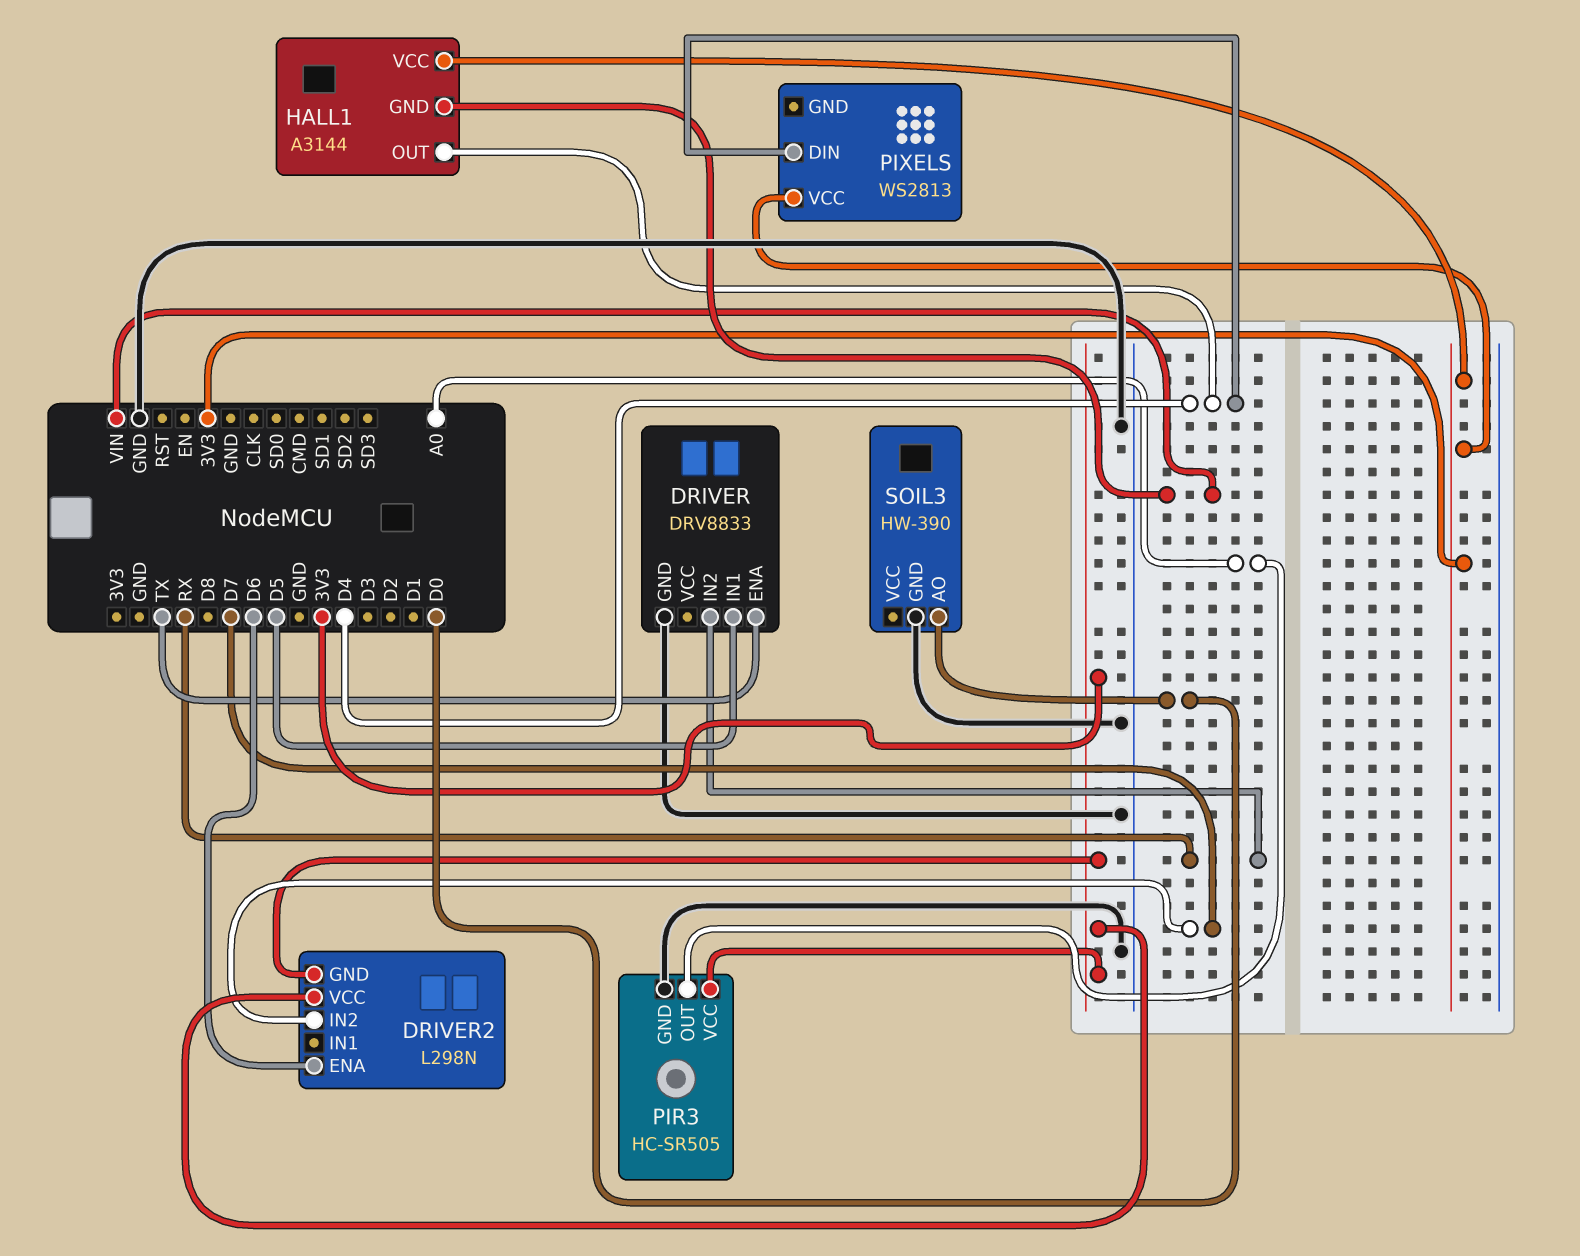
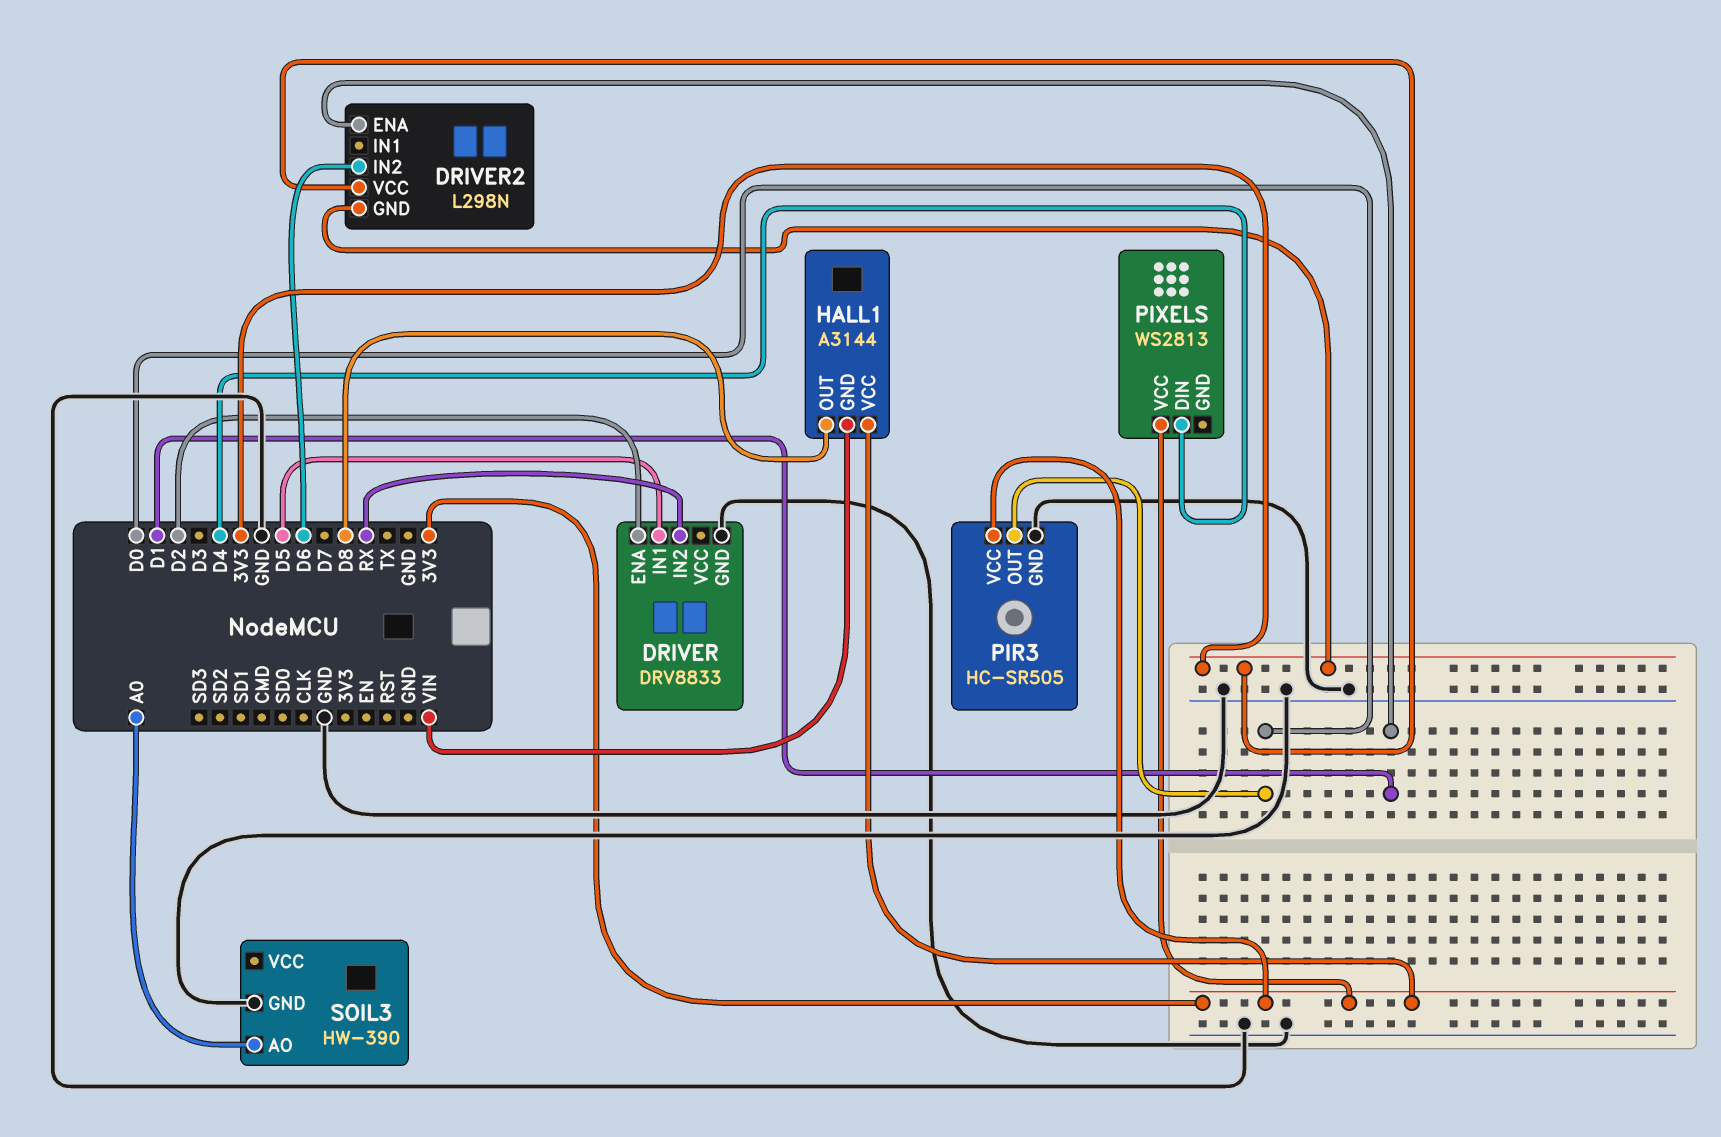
DRIVER pin ENA: TX -> D2
DRIVER2 pin ENA: D6 -> D1
DRIVER2 pin IN2: D7 -> D6
HALL1 pin OUT: D4 -> D8
PIR3 pin OUT: A0 -> D0
SOIL3 pin AO: D0 -> A0

